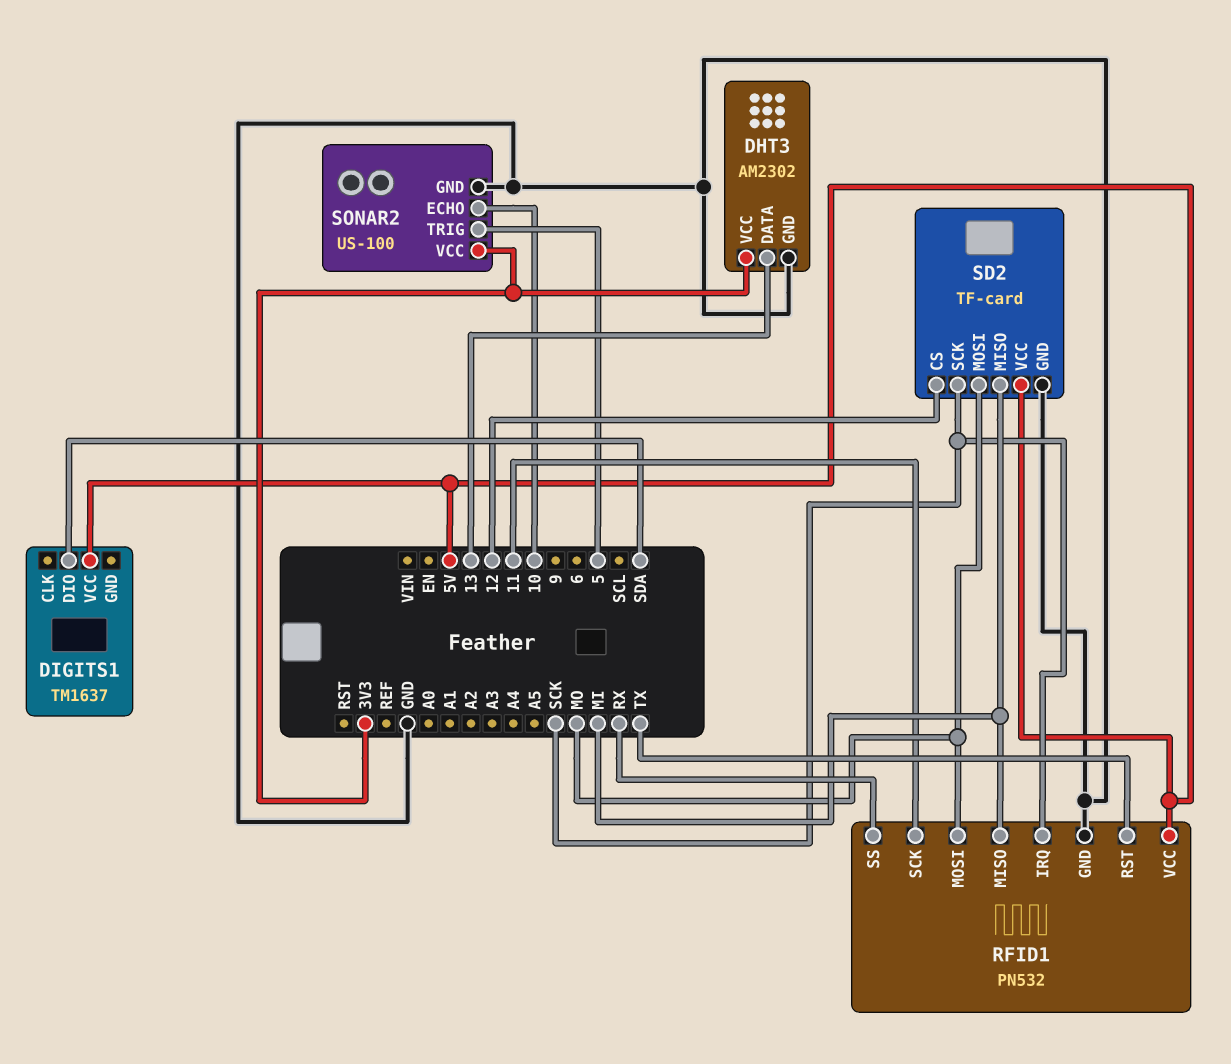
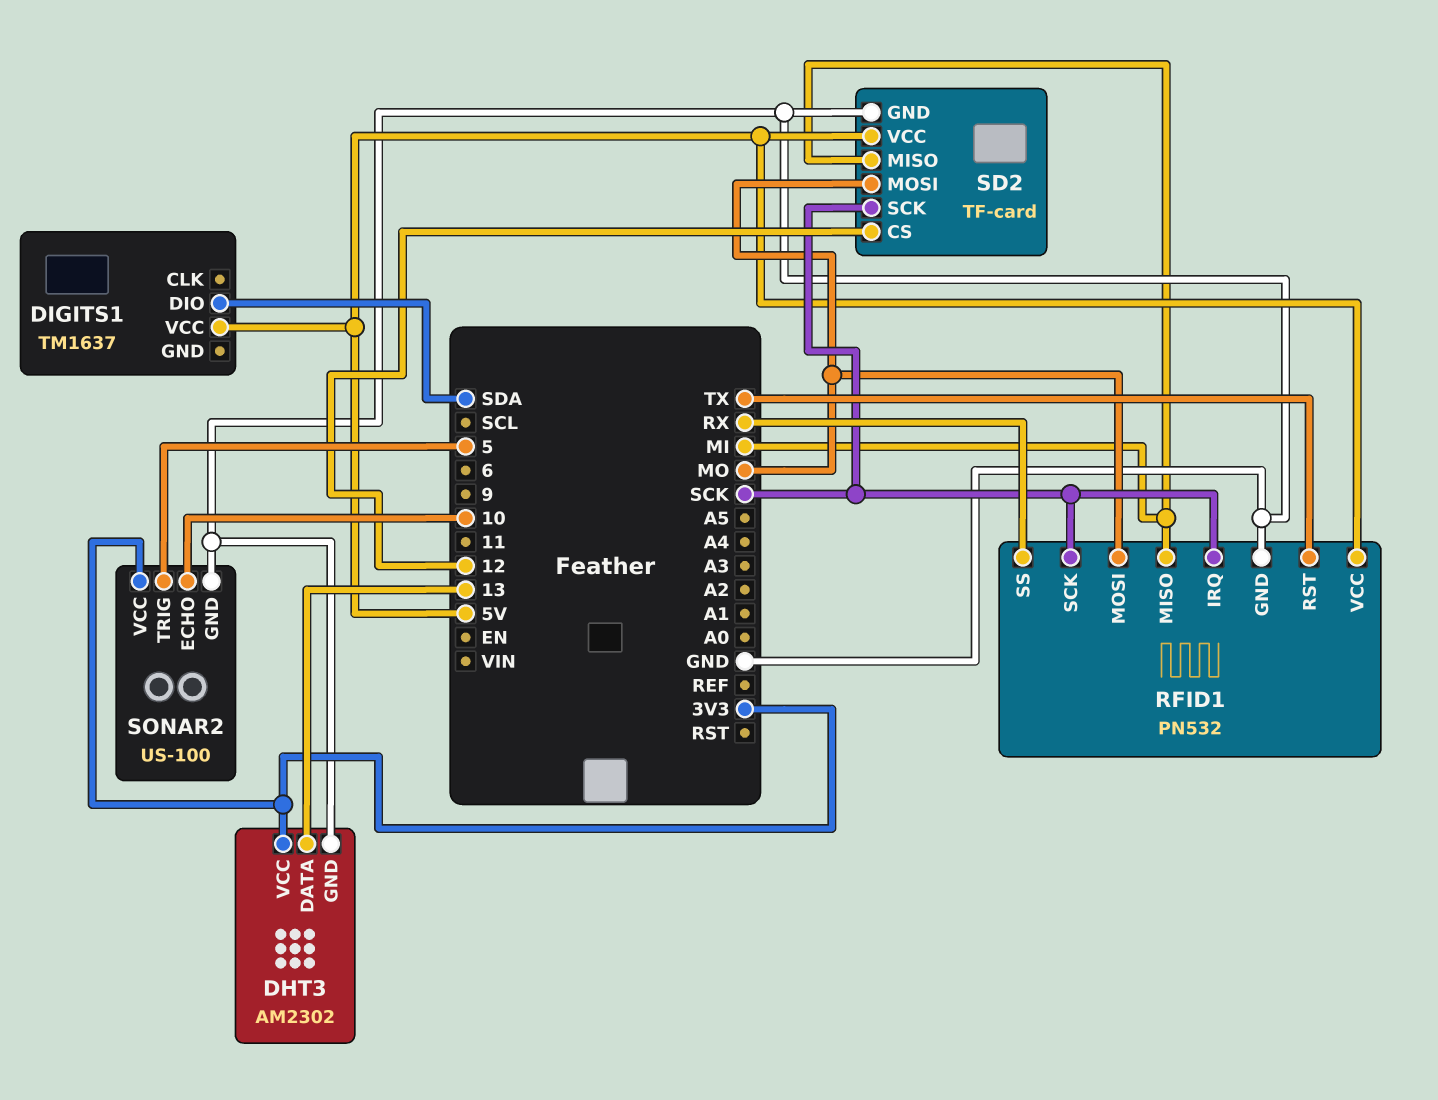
RFID1 pin SCK: 11 -> SCK

